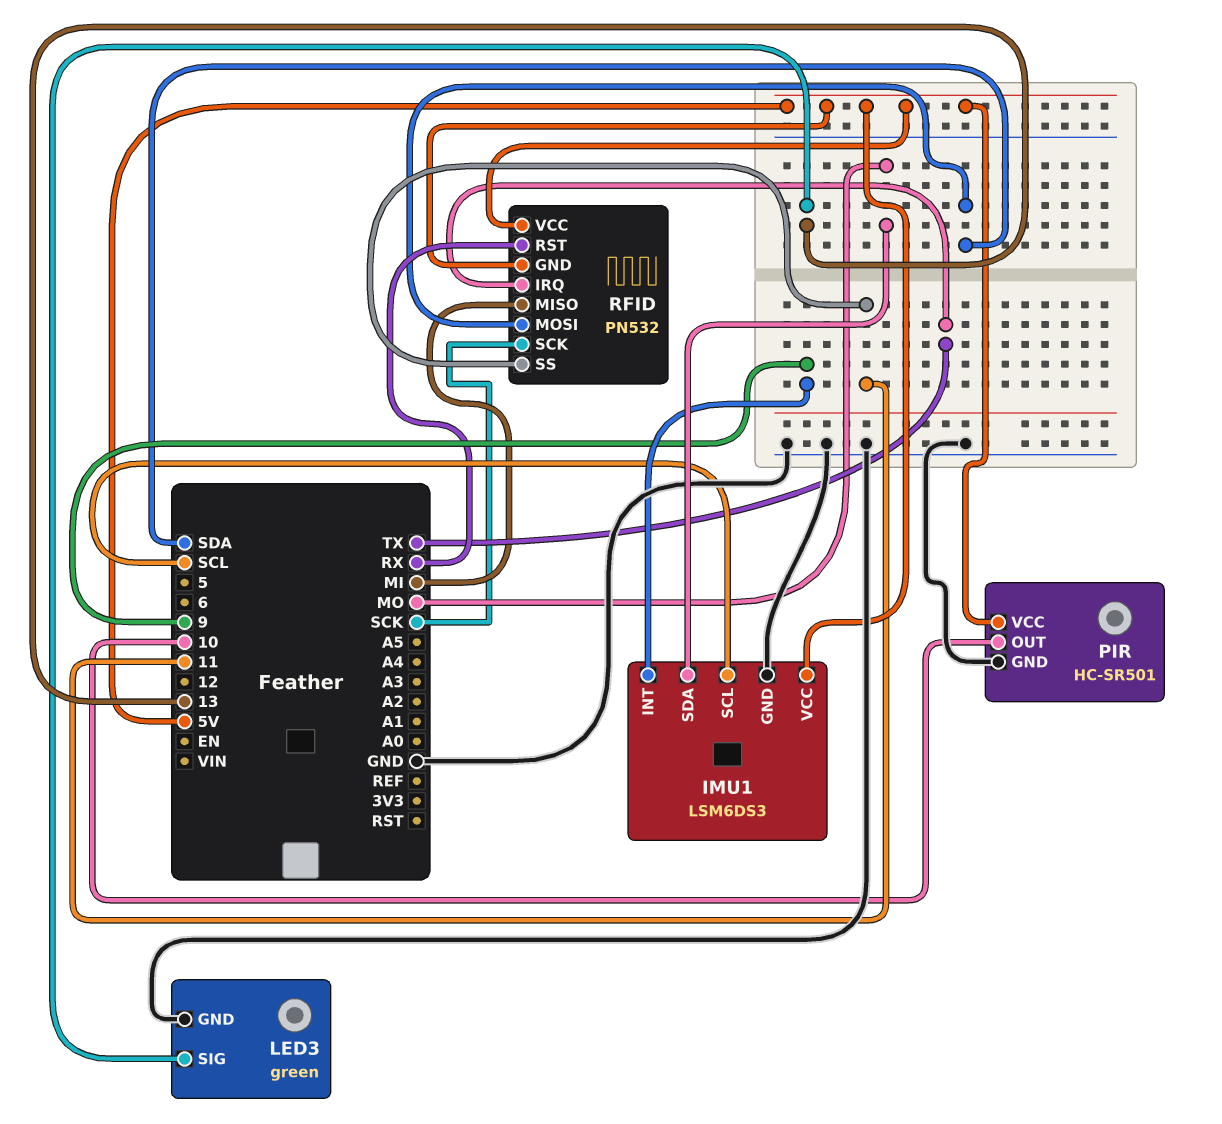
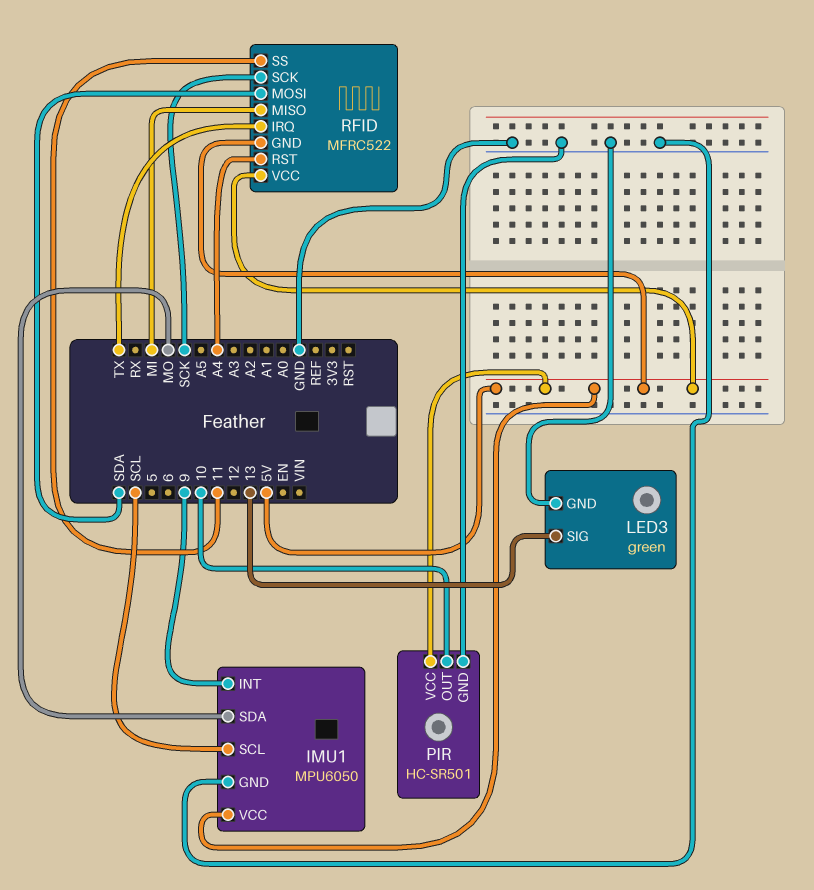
IMU1: LSM6DS3 -> MPU6050
RFID: PN532 -> MFRC522
RFID pin RST: RX -> A4

